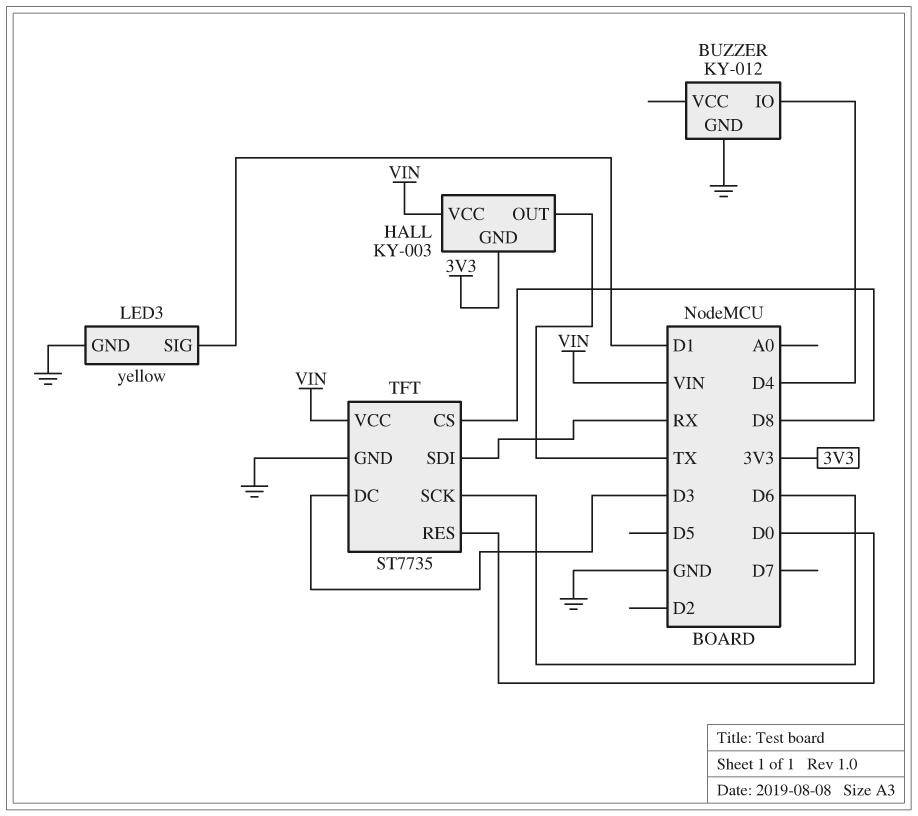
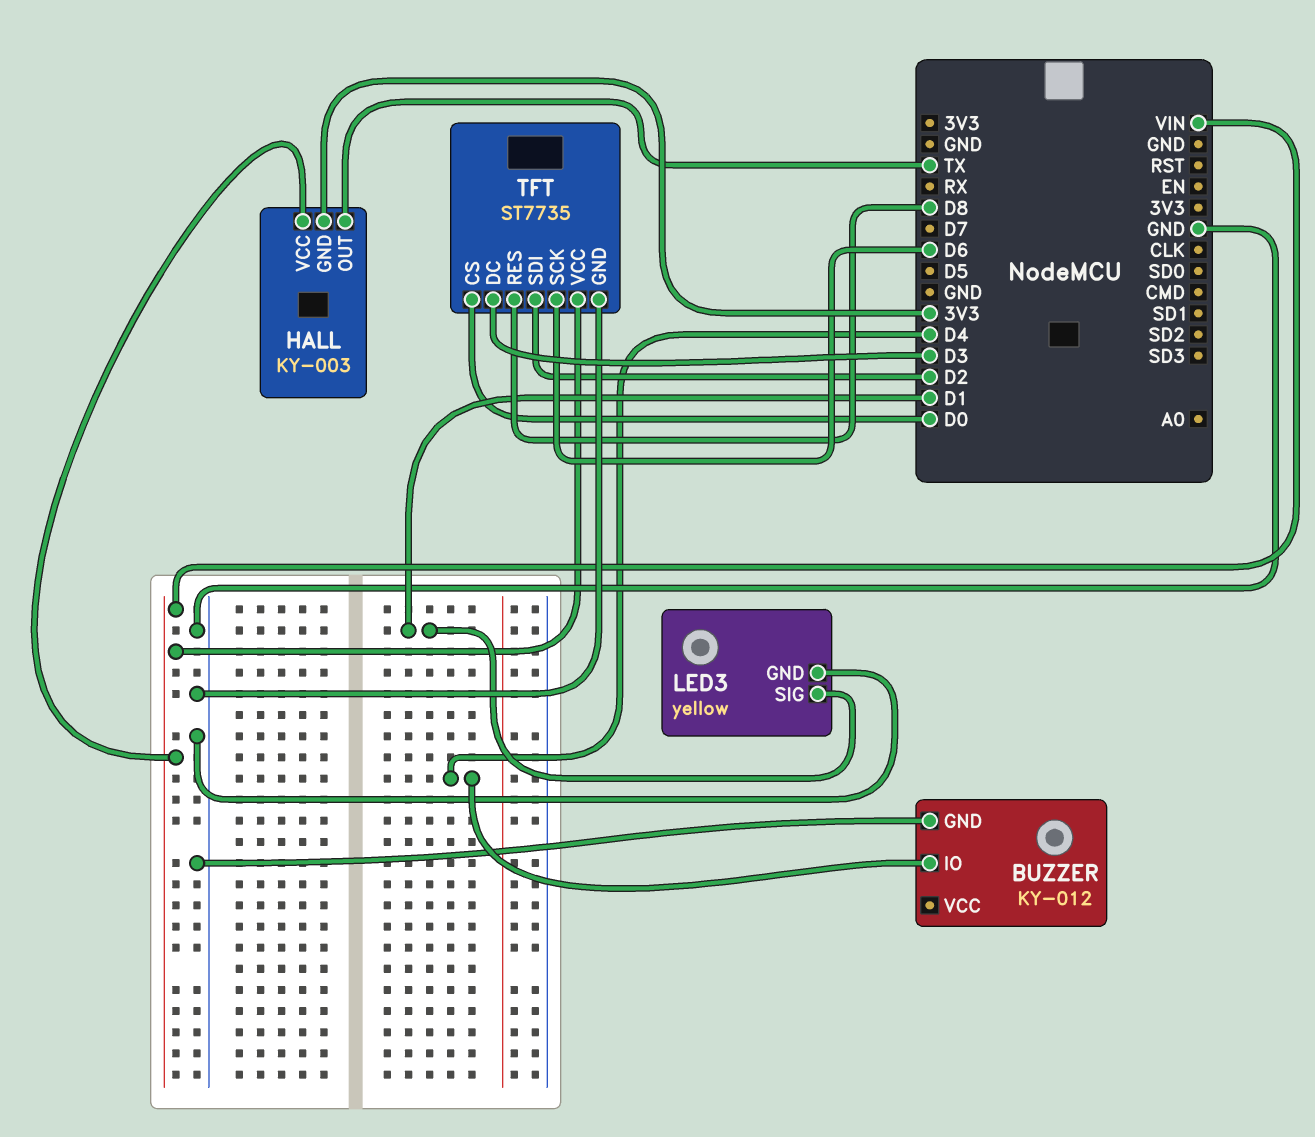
TFT pin CS: D8 -> D0
TFT pin RES: D0 -> D8
TFT pin SDI: RX -> D2

